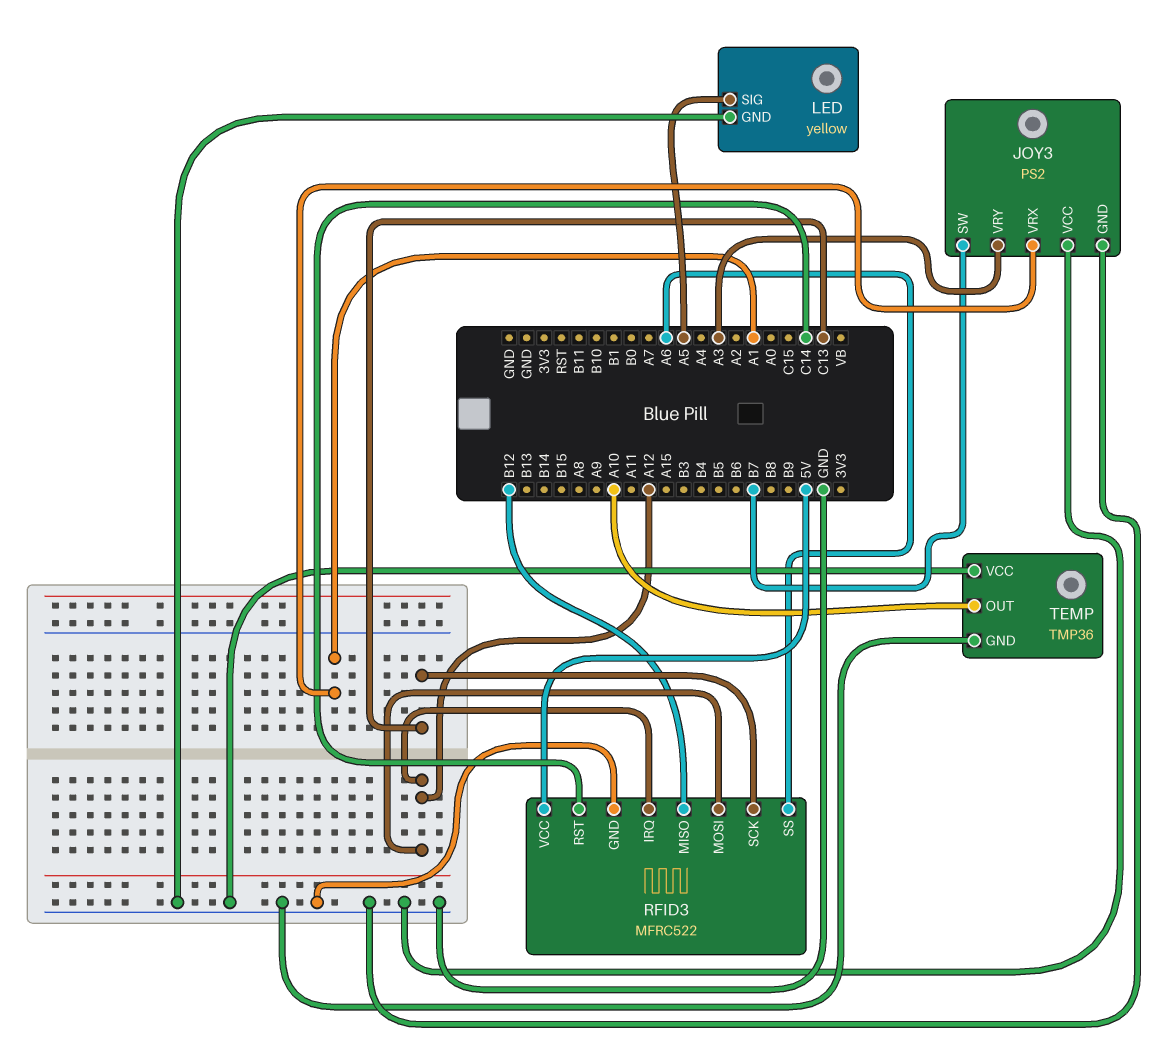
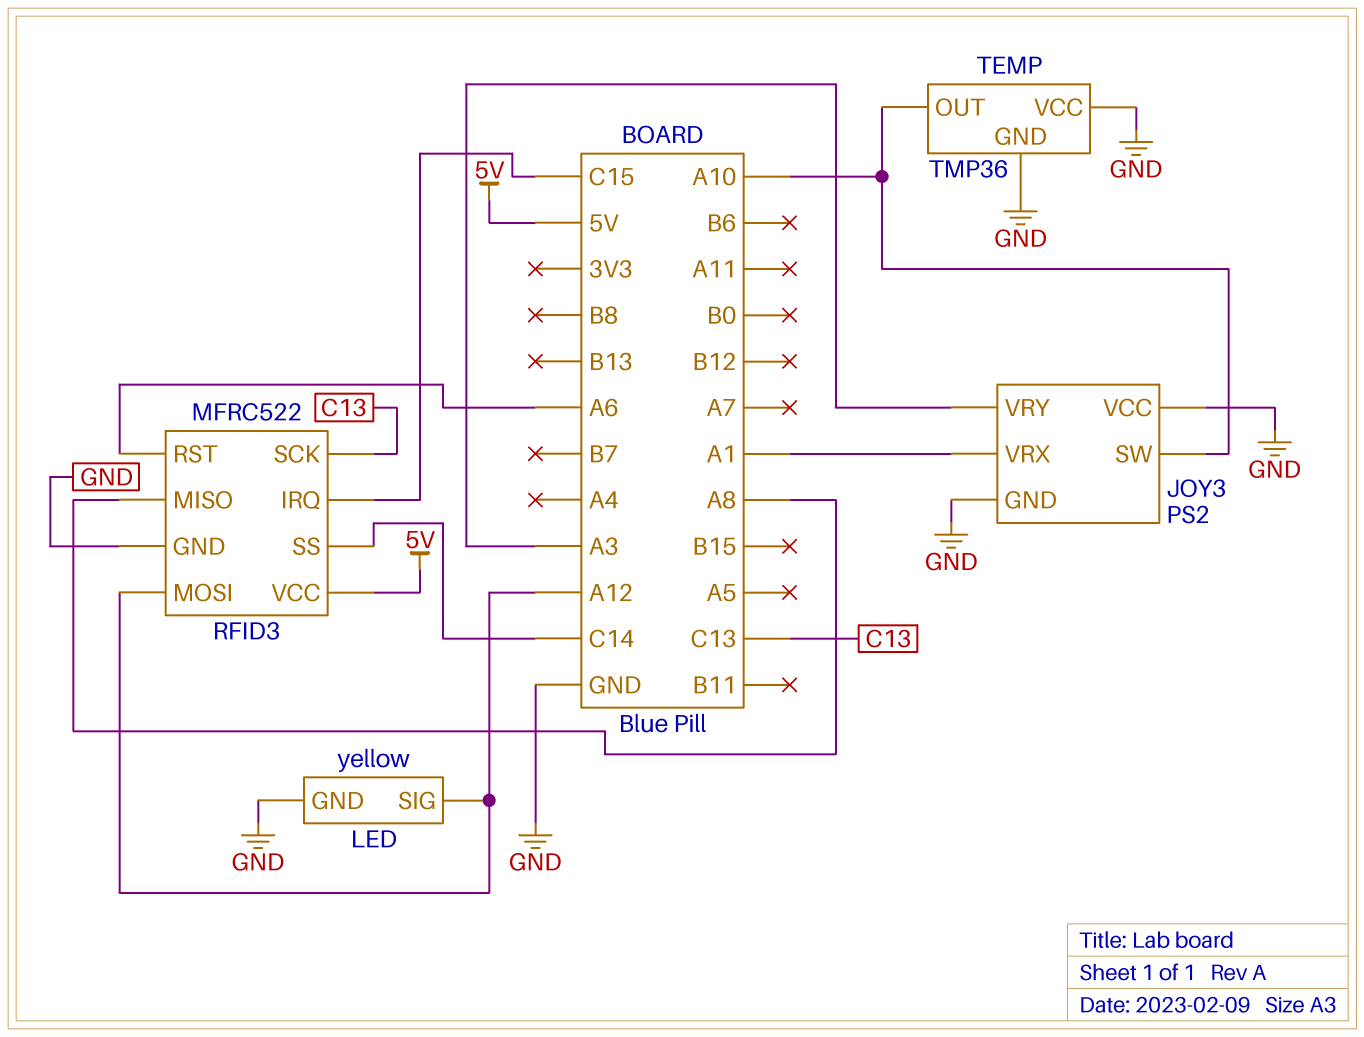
JOY3 pin SW: B7 -> A10
LED pin SIG: A5 -> A12
RFID3 pin IRQ: A12 -> C15
RFID3 pin MISO: B12 -> A8
RFID3 pin RST: C14 -> A6
RFID3 pin SS: A6 -> C14

